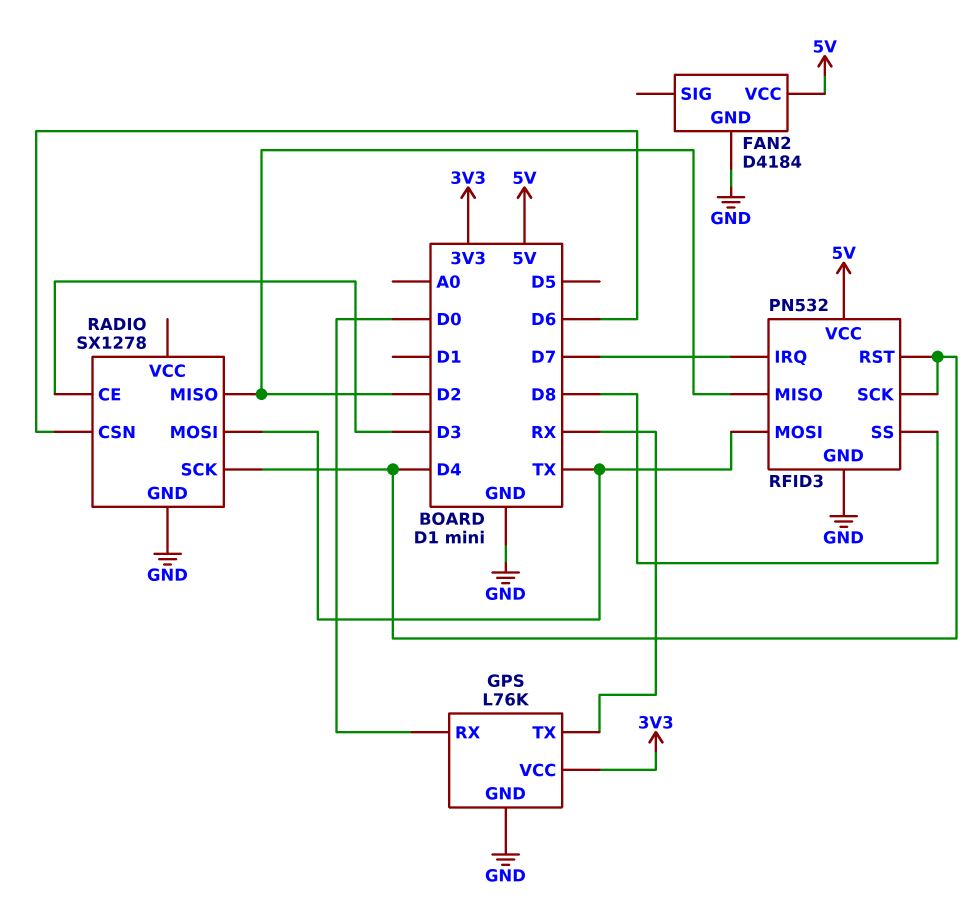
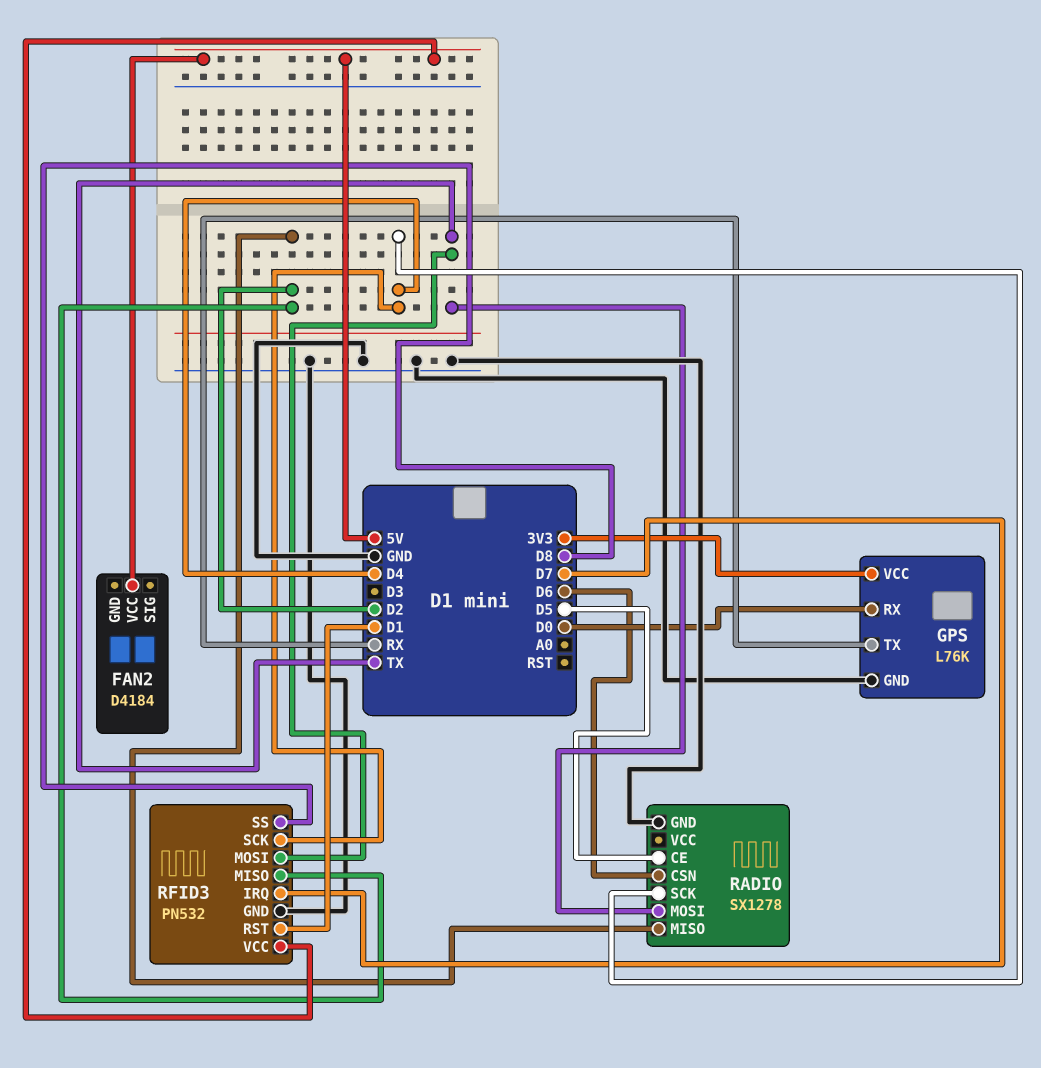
FAN2 pin GND: GND -> none
RADIO pin CE: D3 -> D5
RFID3 pin RST: D4 -> D1

